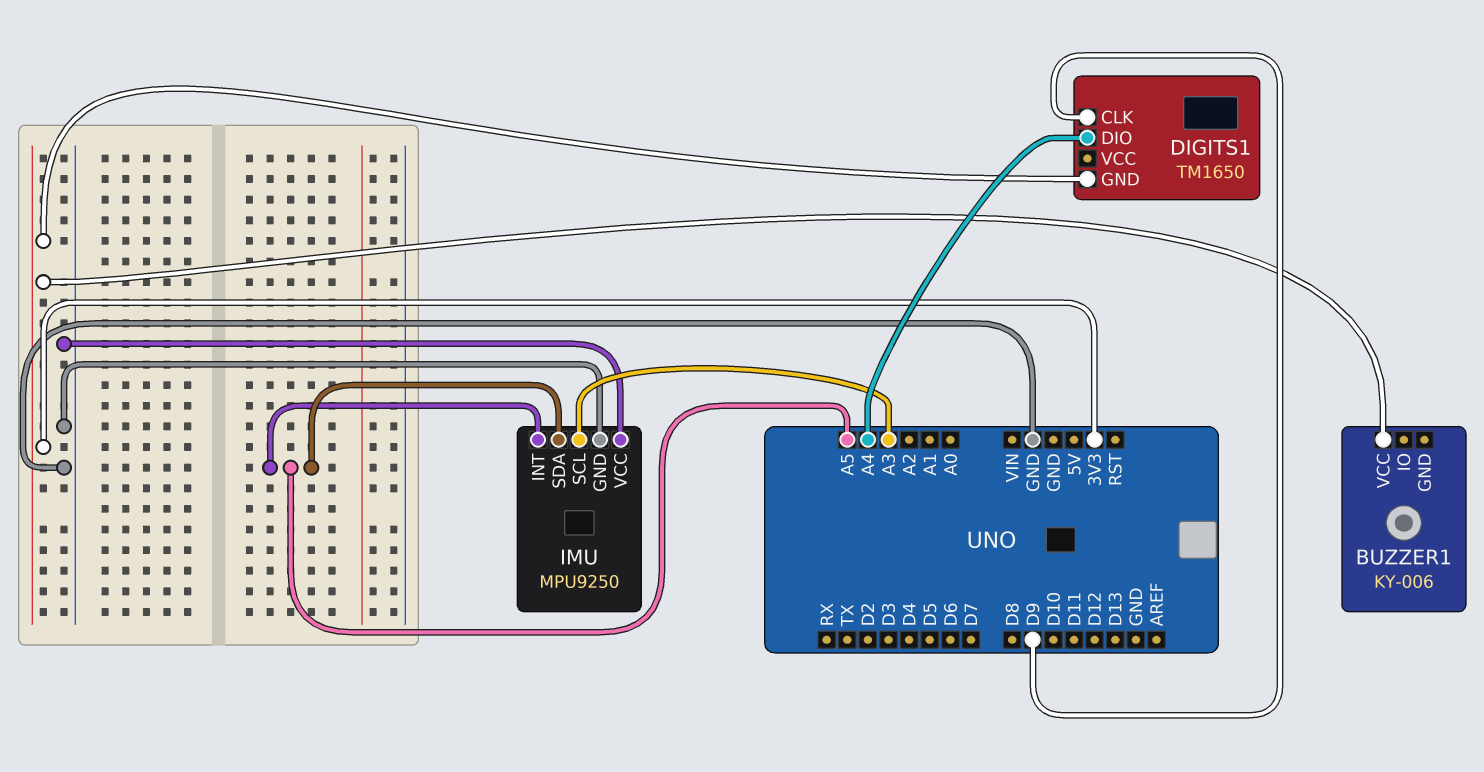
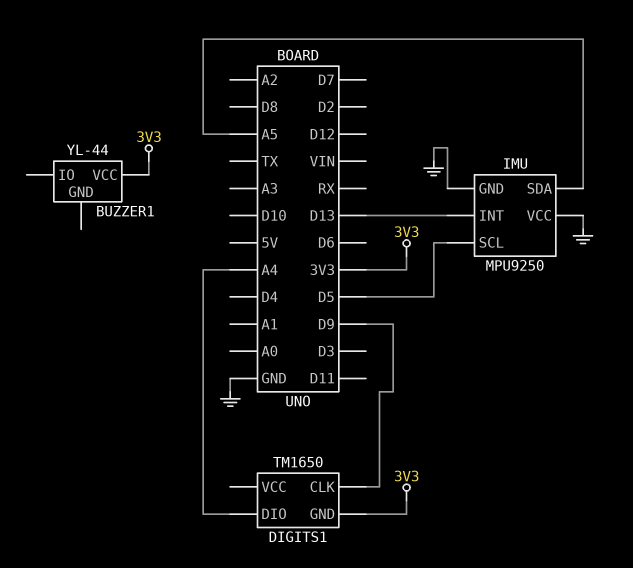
BUZZER1: KY-006 -> YL-44
IMU pin INT: A5 -> D13
IMU pin SCL: A3 -> D5

